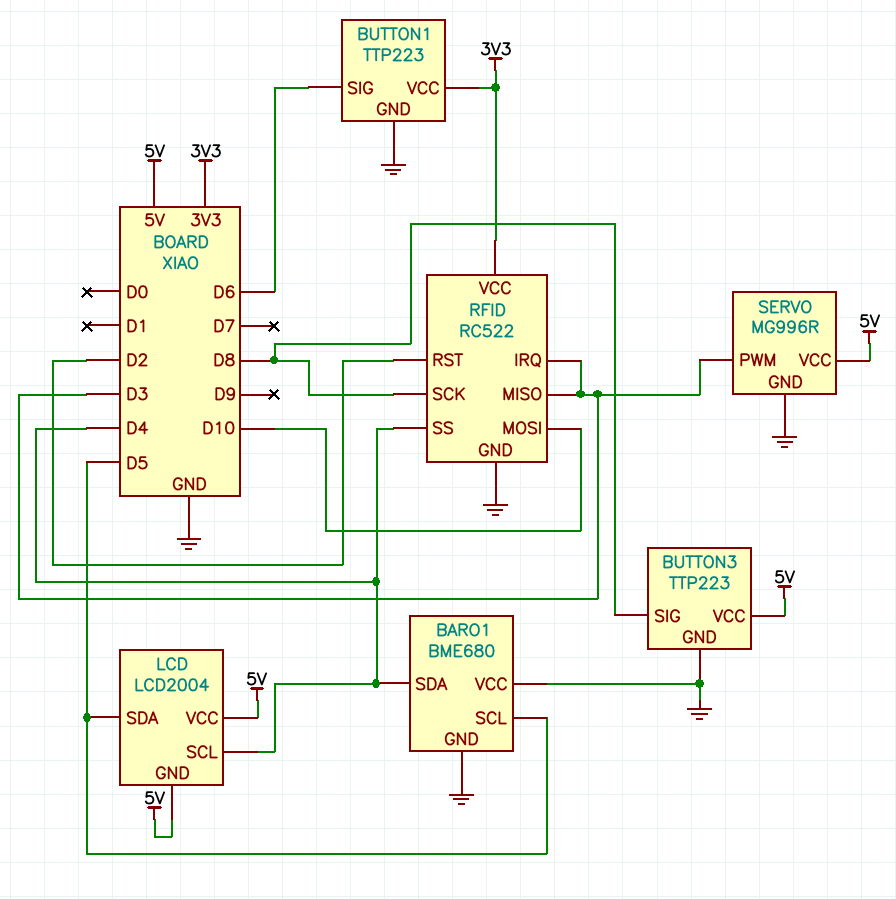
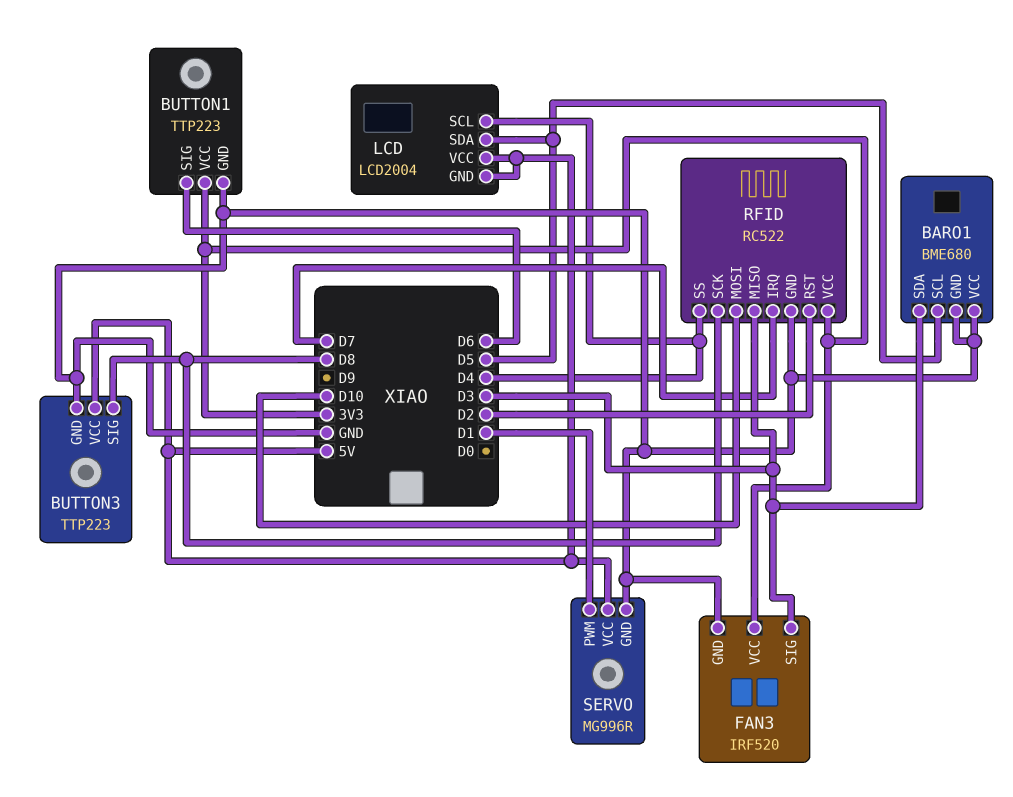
BARO1 pin SDA: D4 -> D3
FAN3: none -> IRF520
FAN3 pin GND: none -> GND
FAN3 pin SIG: none -> D3
FAN3 pin VCC: none -> 3V3
RFID pin IRQ: D3 -> D7
SERVO pin PWM: D3 -> D1

